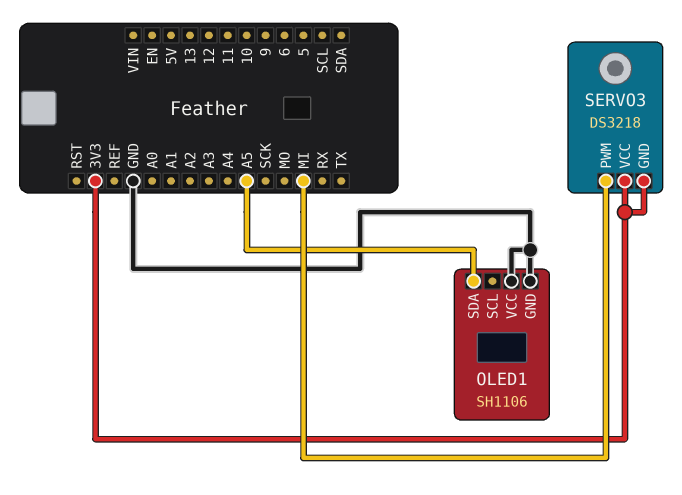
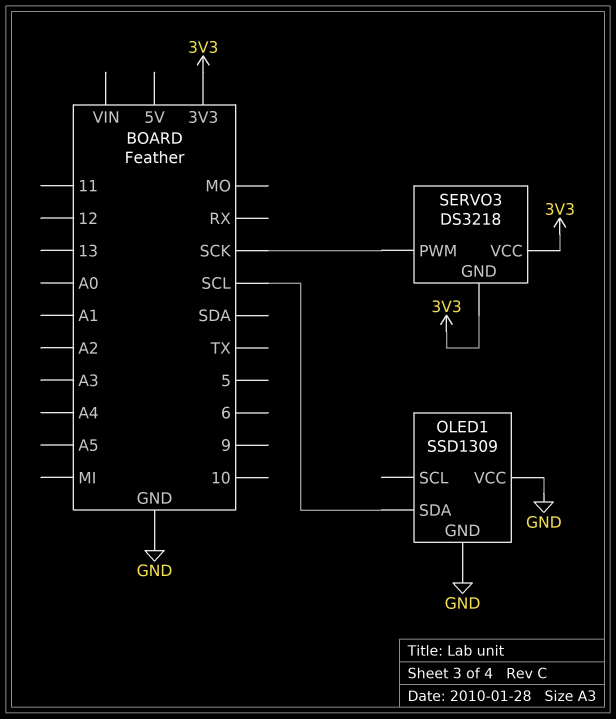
OLED1: SH1106 -> SSD1309
OLED1 pin SDA: A5 -> SCL
SERVO3 pin PWM: MI -> SCK

